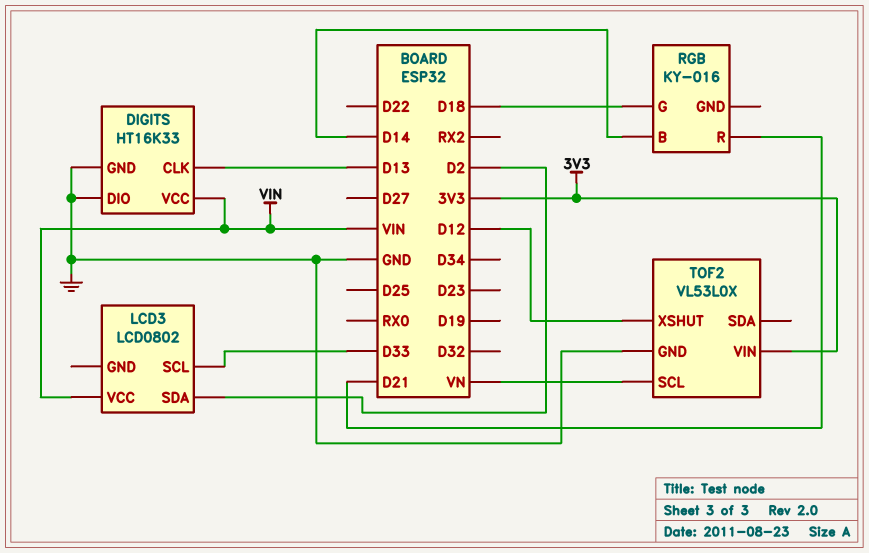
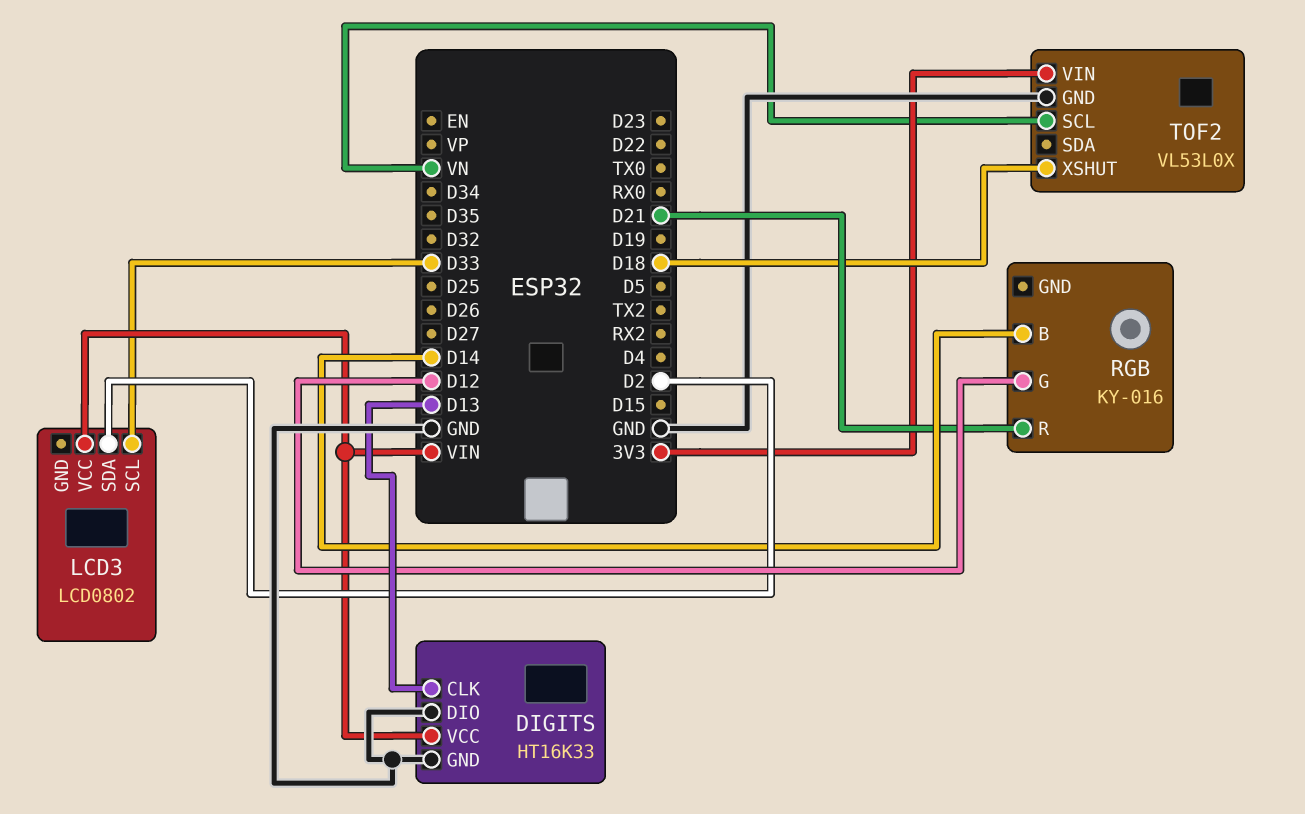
RGB pin G: D18 -> D12
TOF2 pin XSHUT: D12 -> D18

